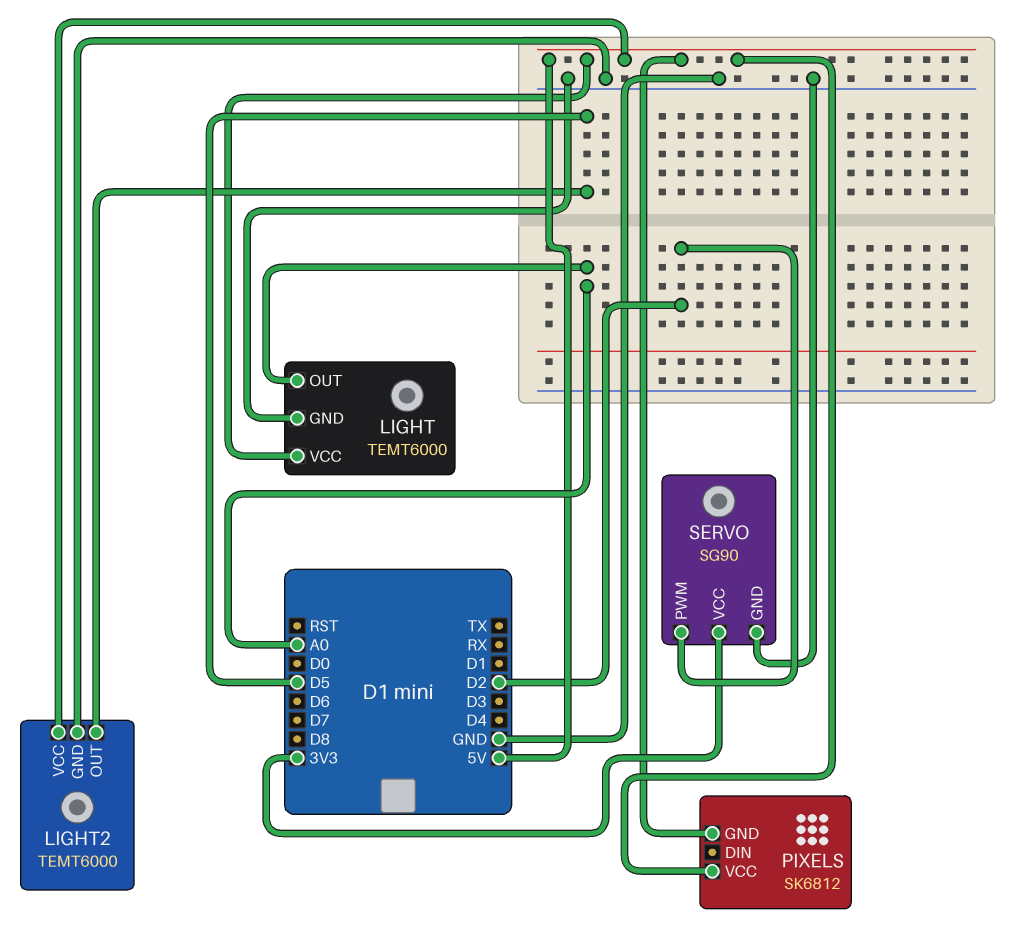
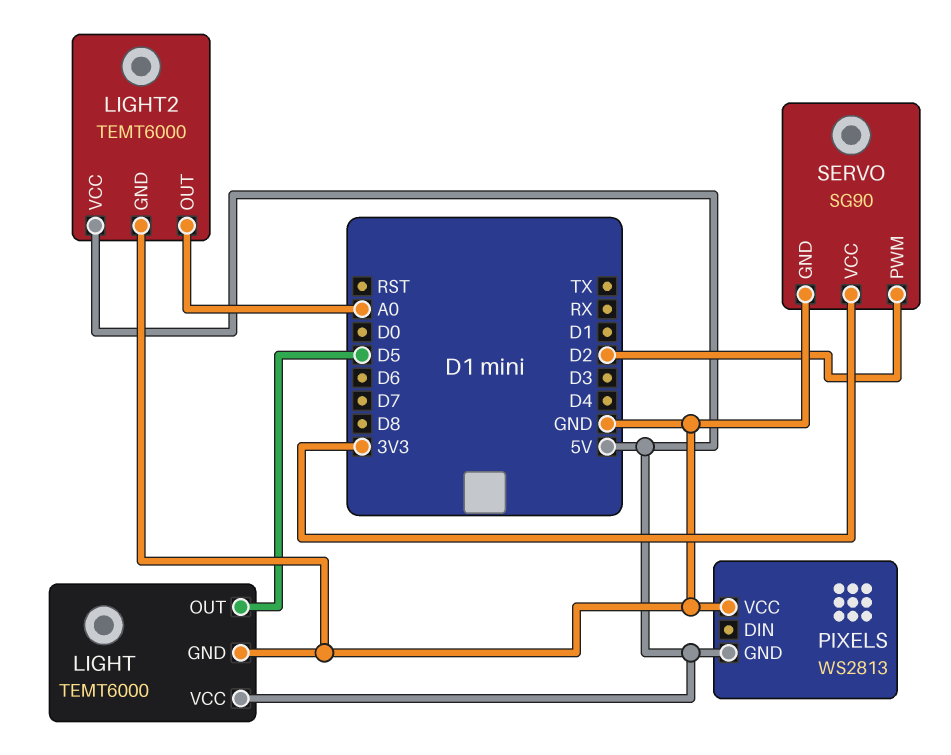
LIGHT pin OUT: A0 -> D5
LIGHT2 pin OUT: D5 -> A0
PIXELS: SK6812 -> WS2813
PIXELS pin VCC: 5V -> GND

